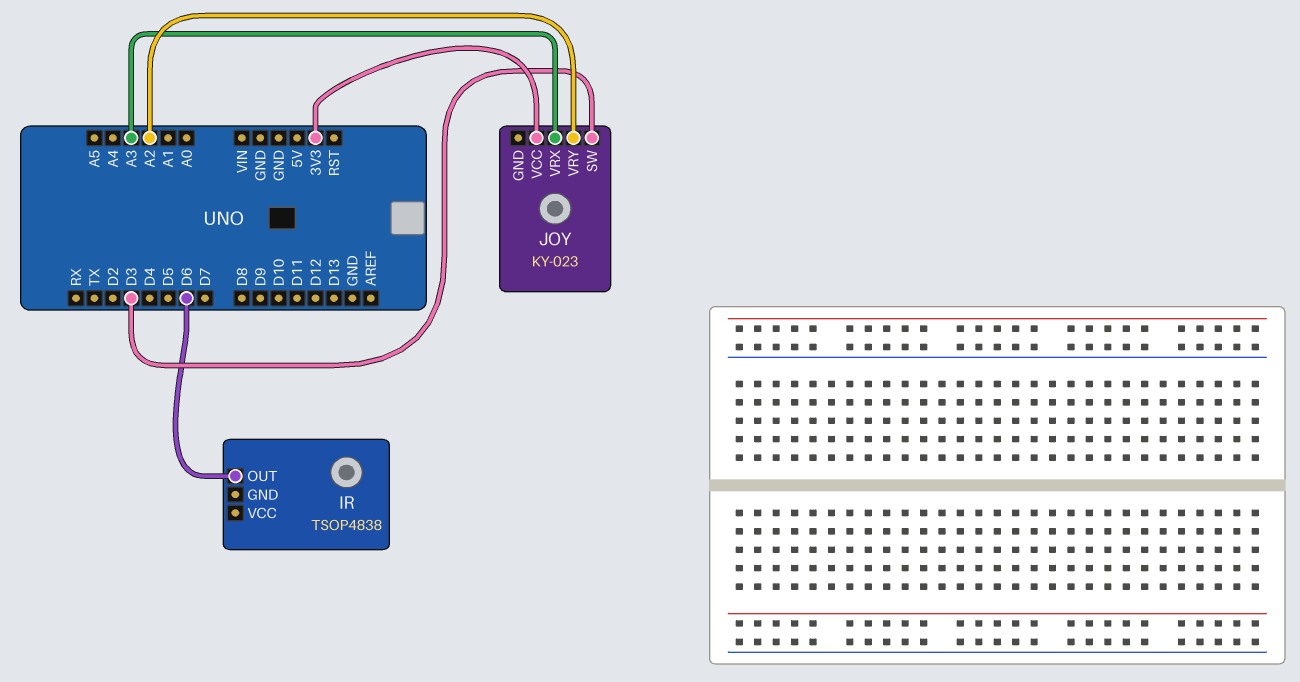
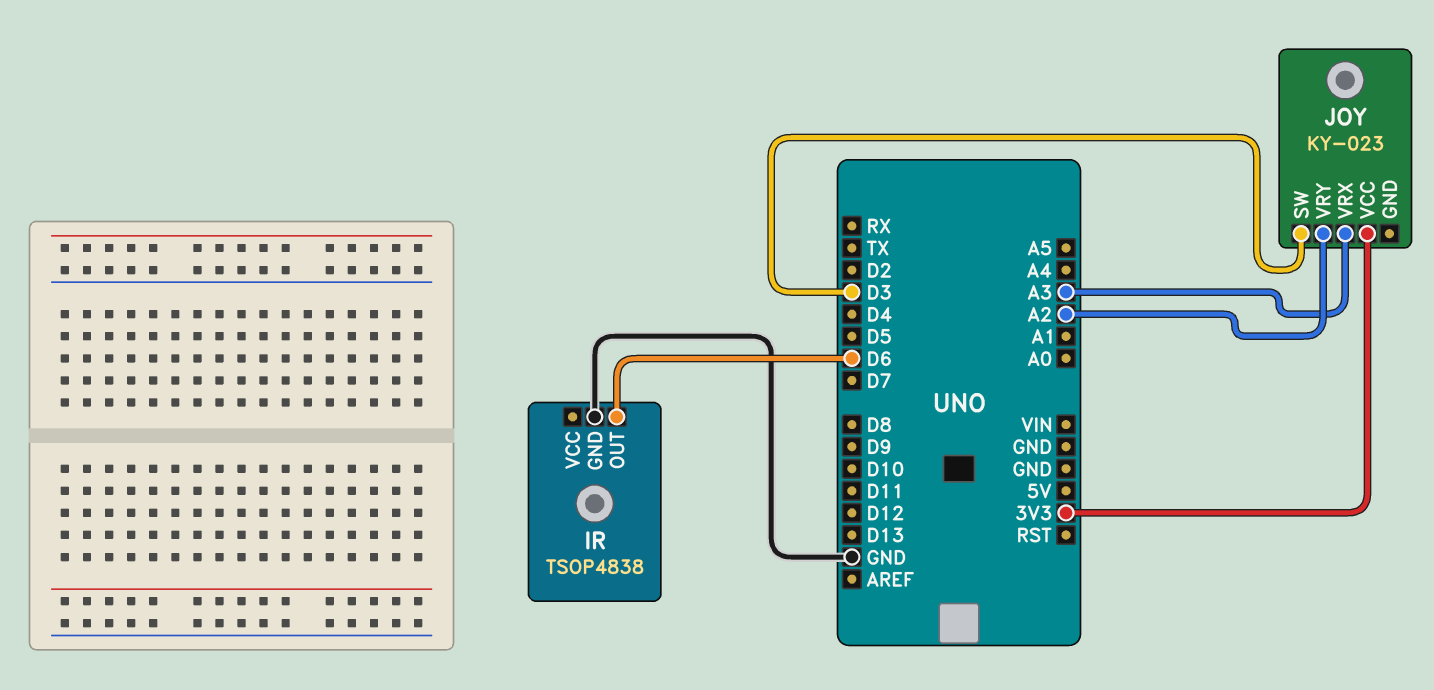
IR pin GND: none -> GND

